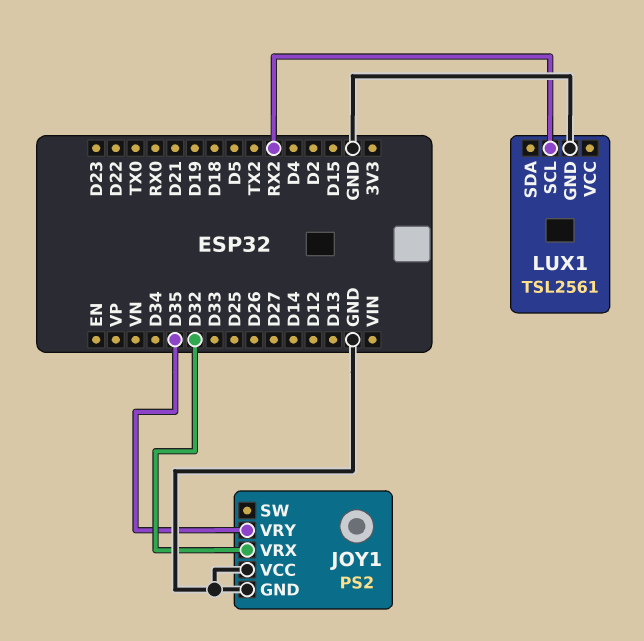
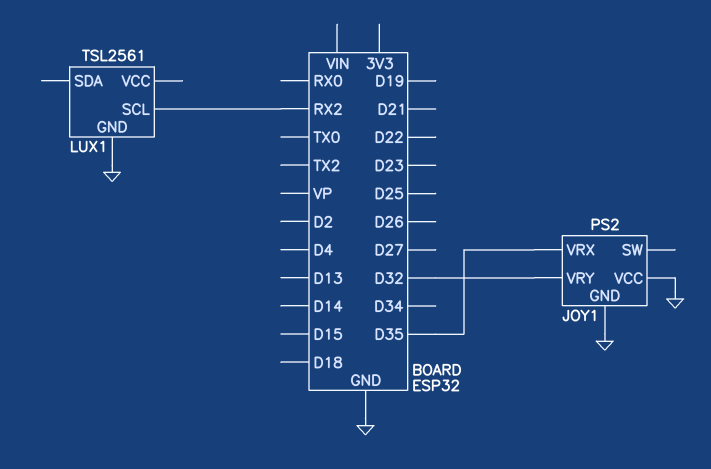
JOY1 pin VRX: D32 -> D35
JOY1 pin VRY: D35 -> D32

